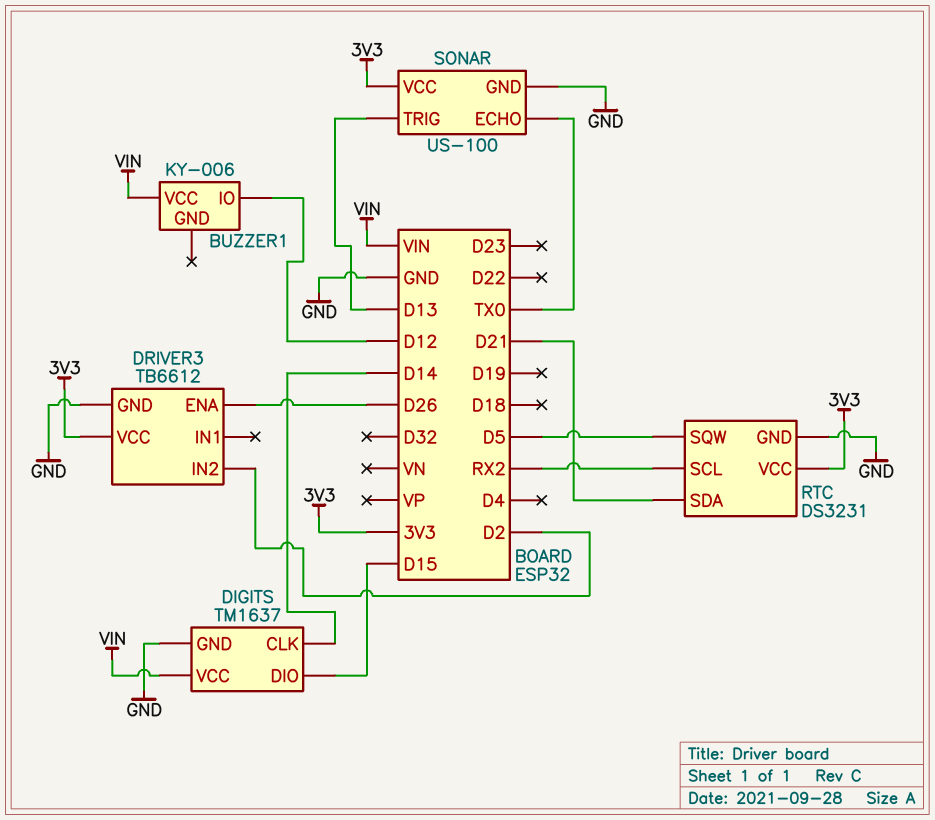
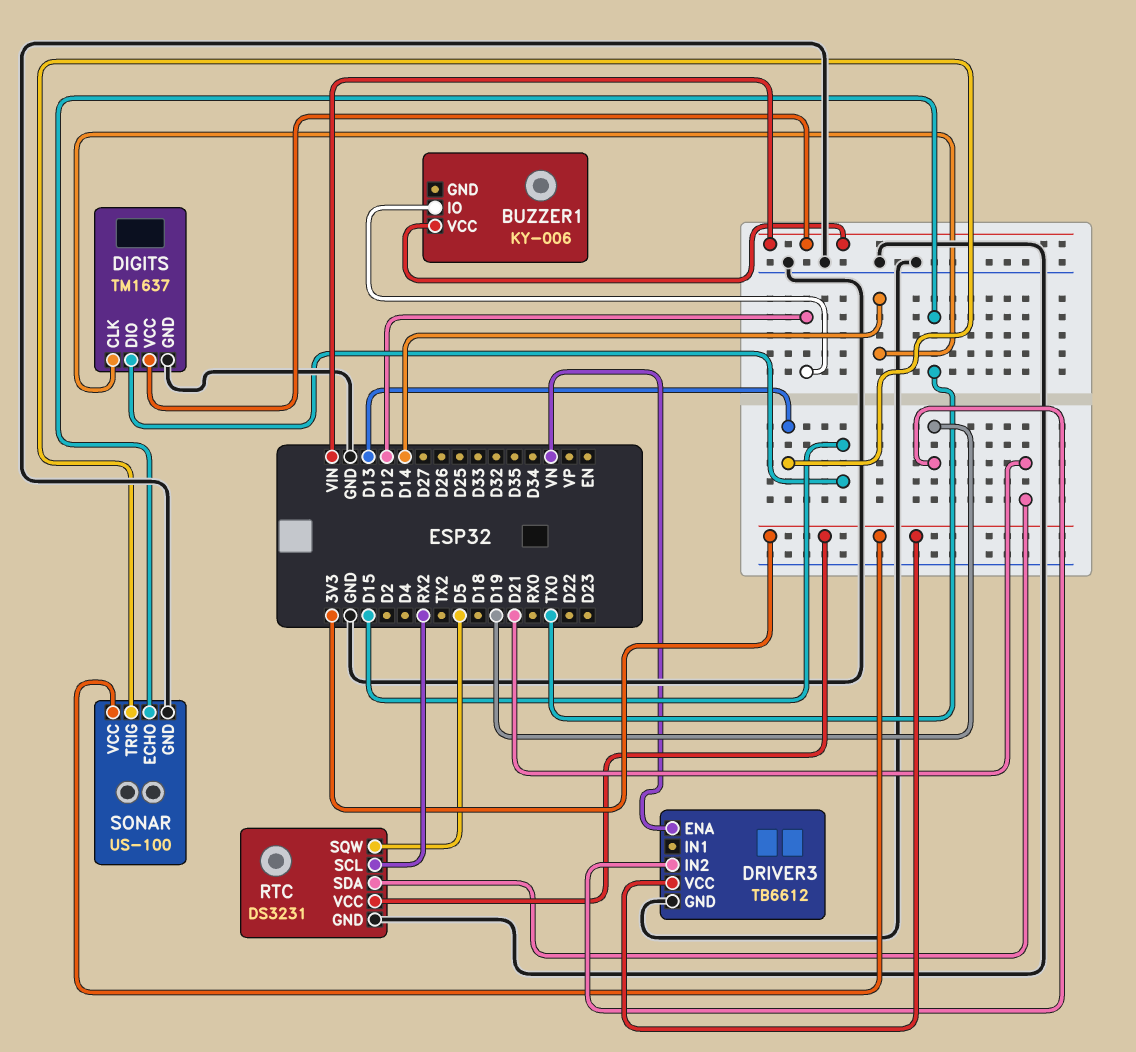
DRIVER3 pin ENA: D26 -> VN
DRIVER3 pin IN2: D2 -> D19

